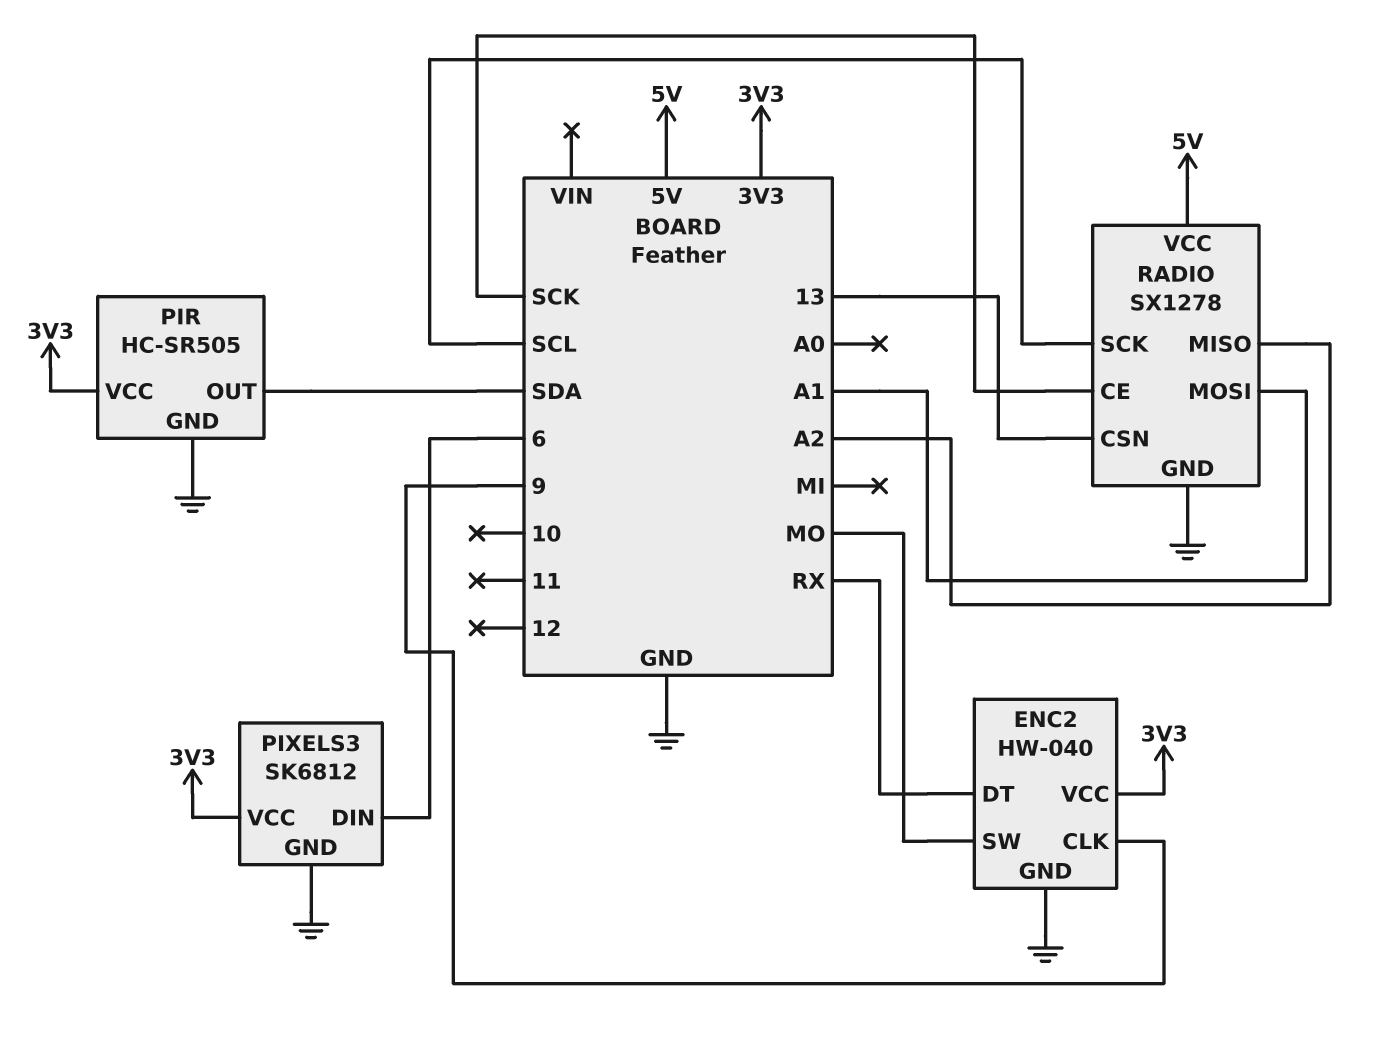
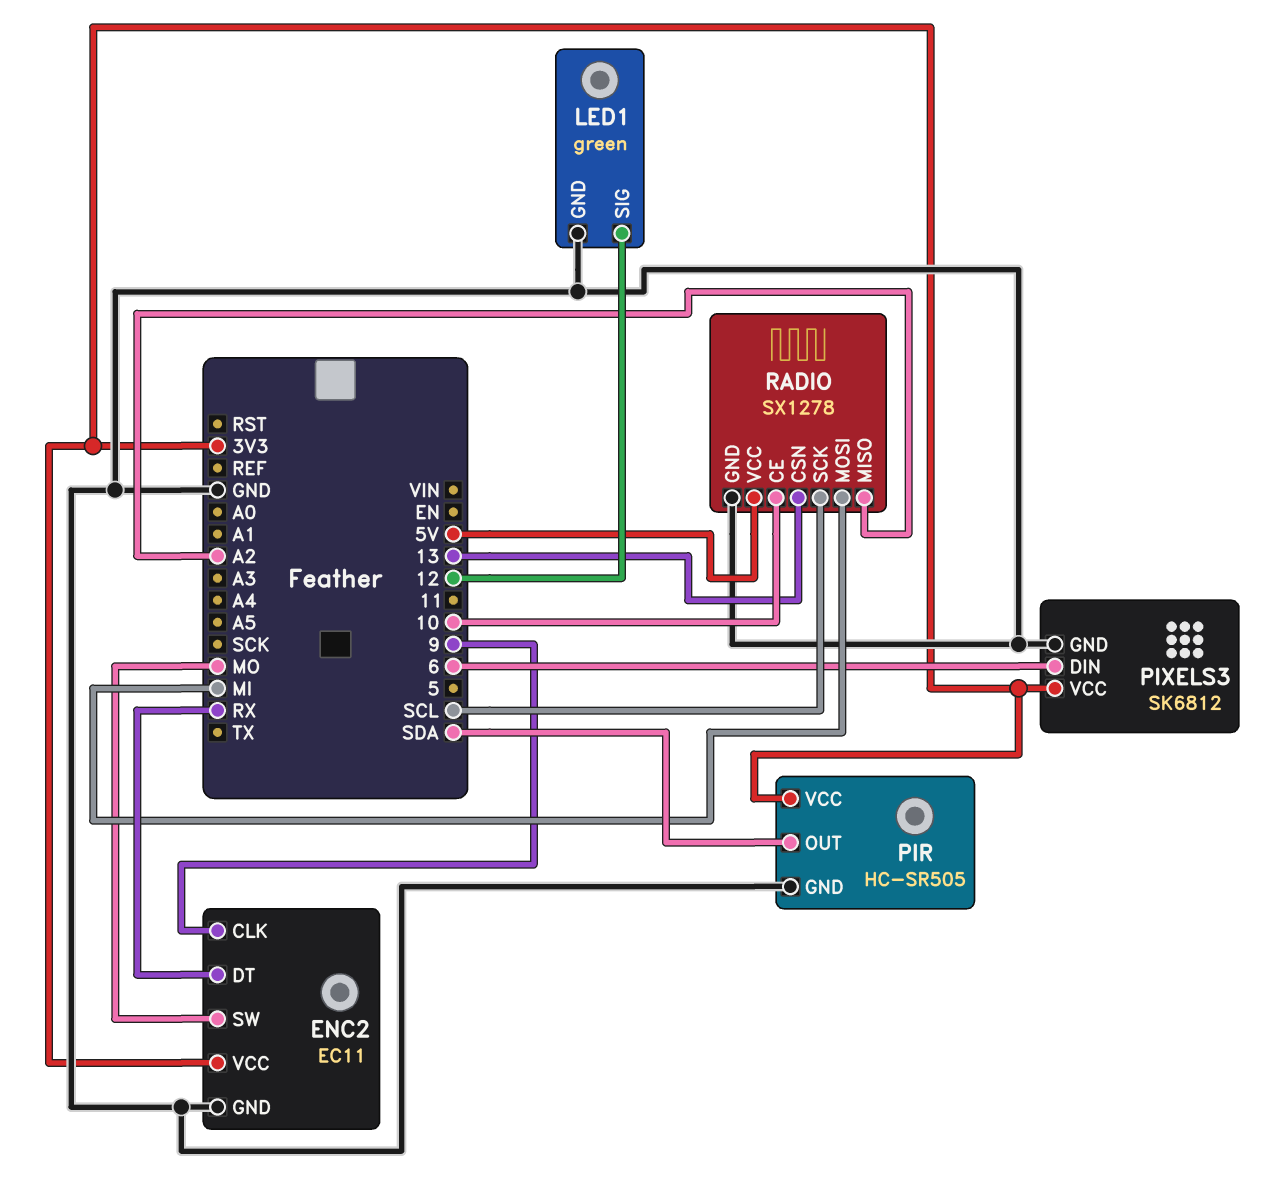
ENC2: HW-040 -> EC11
LED1: none -> green
LED1 pin GND: none -> GND
LED1 pin SIG: none -> 12
RADIO pin CE: SCK -> 10
RADIO pin MOSI: A1 -> MI

